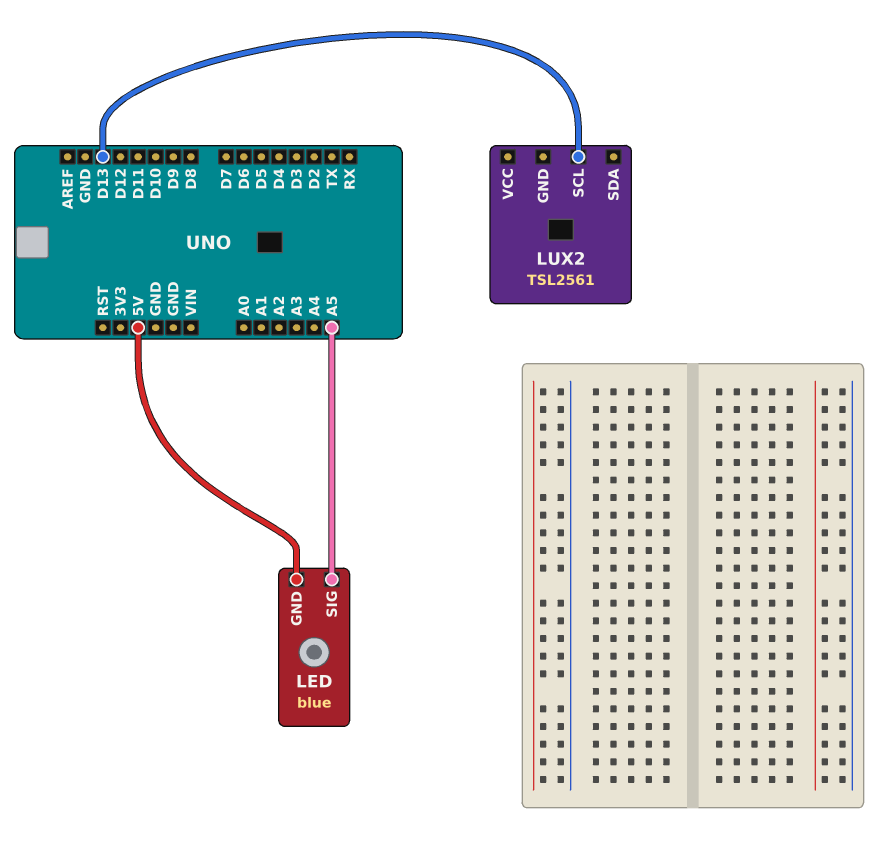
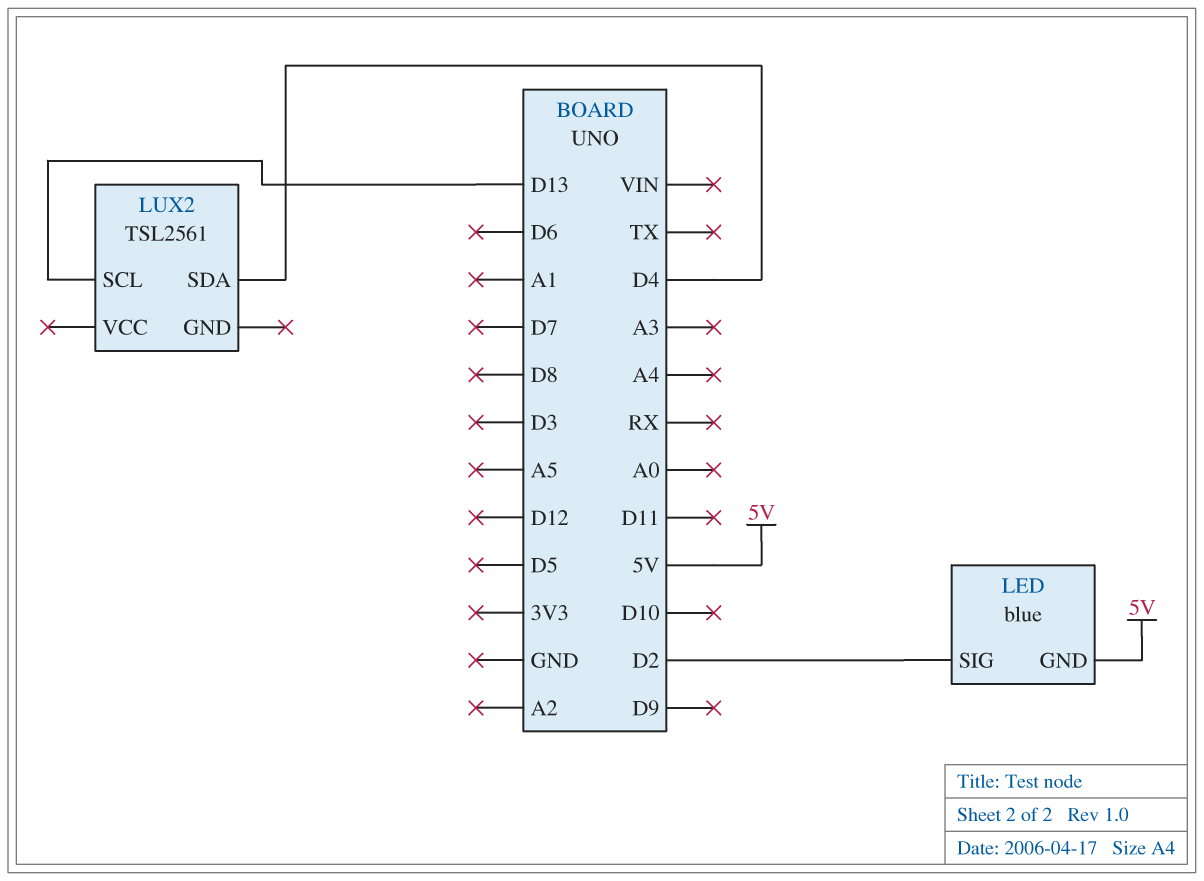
LED pin SIG: A5 -> D2
LUX2 pin SDA: none -> D4

